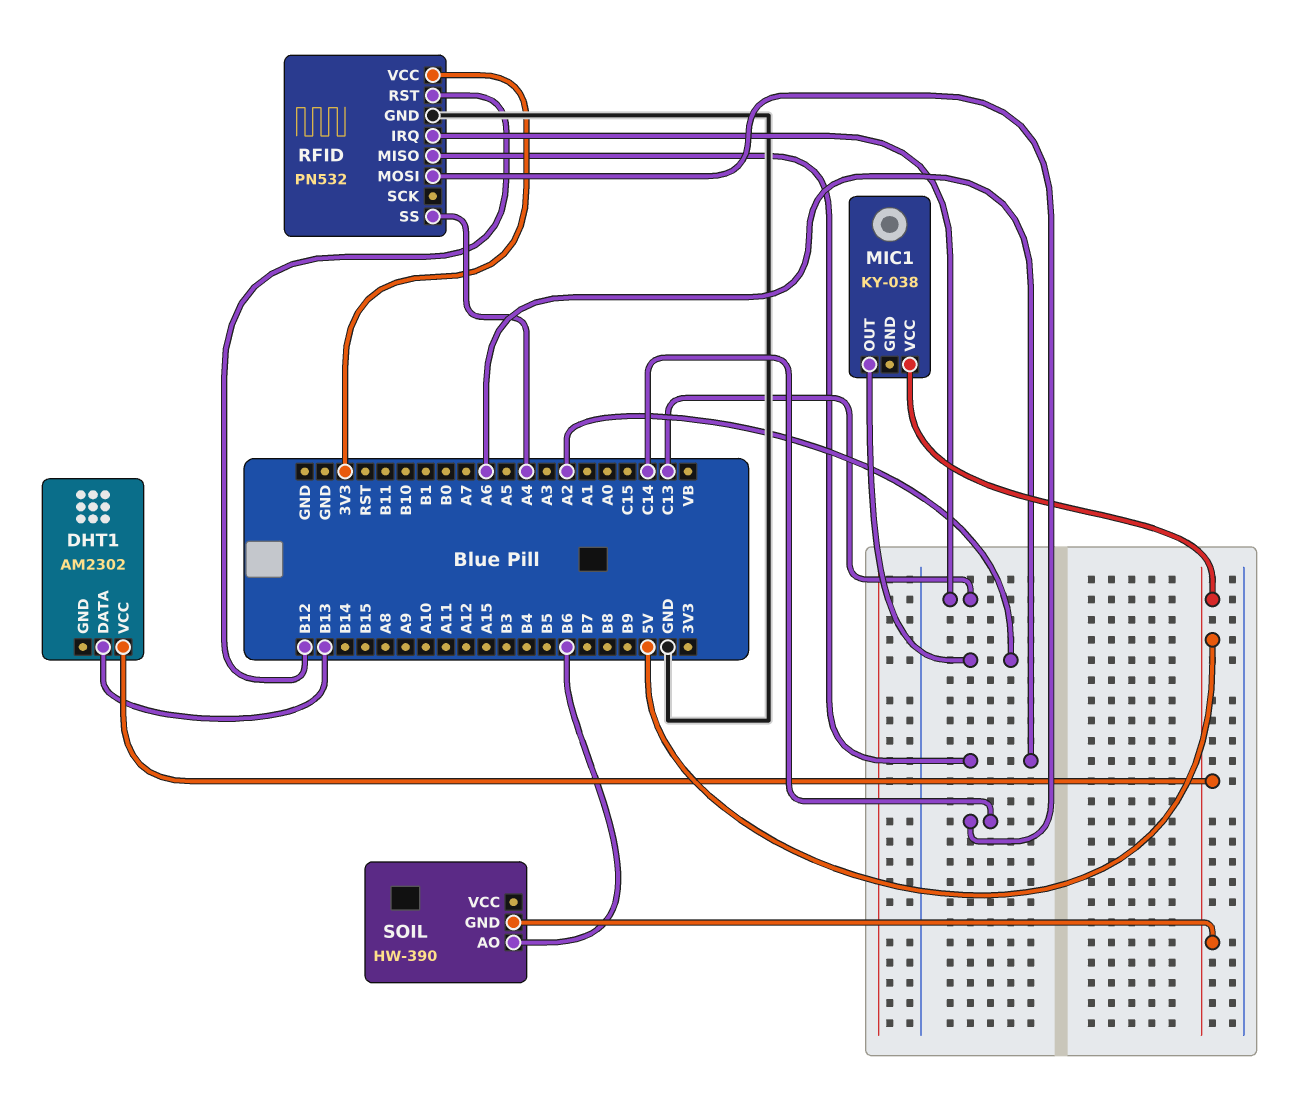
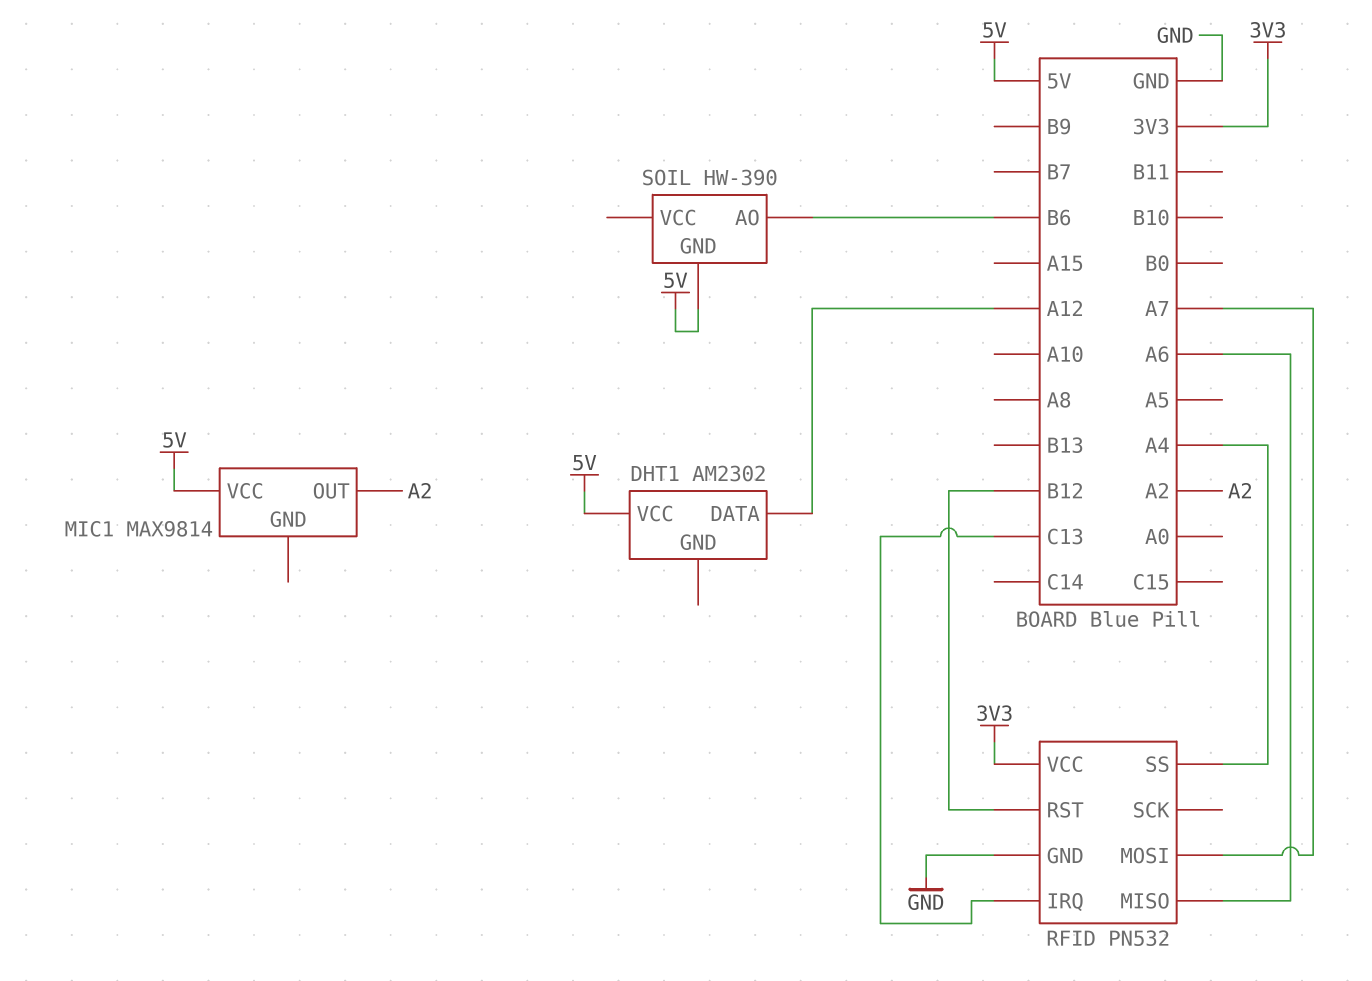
DHT1 pin DATA: B13 -> A12
MIC1: KY-038 -> MAX9814
RFID pin MOSI: C14 -> A7

